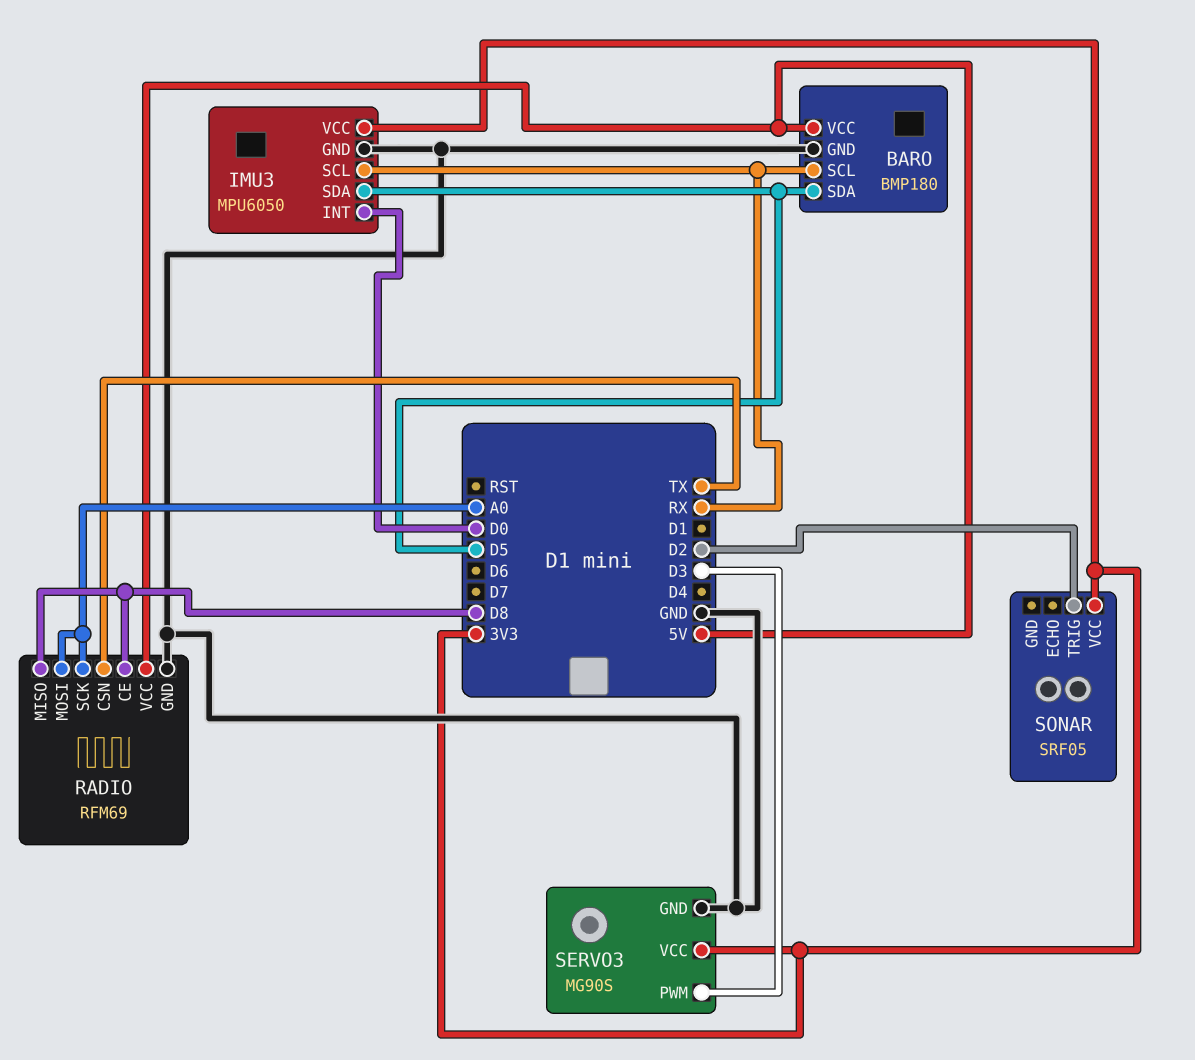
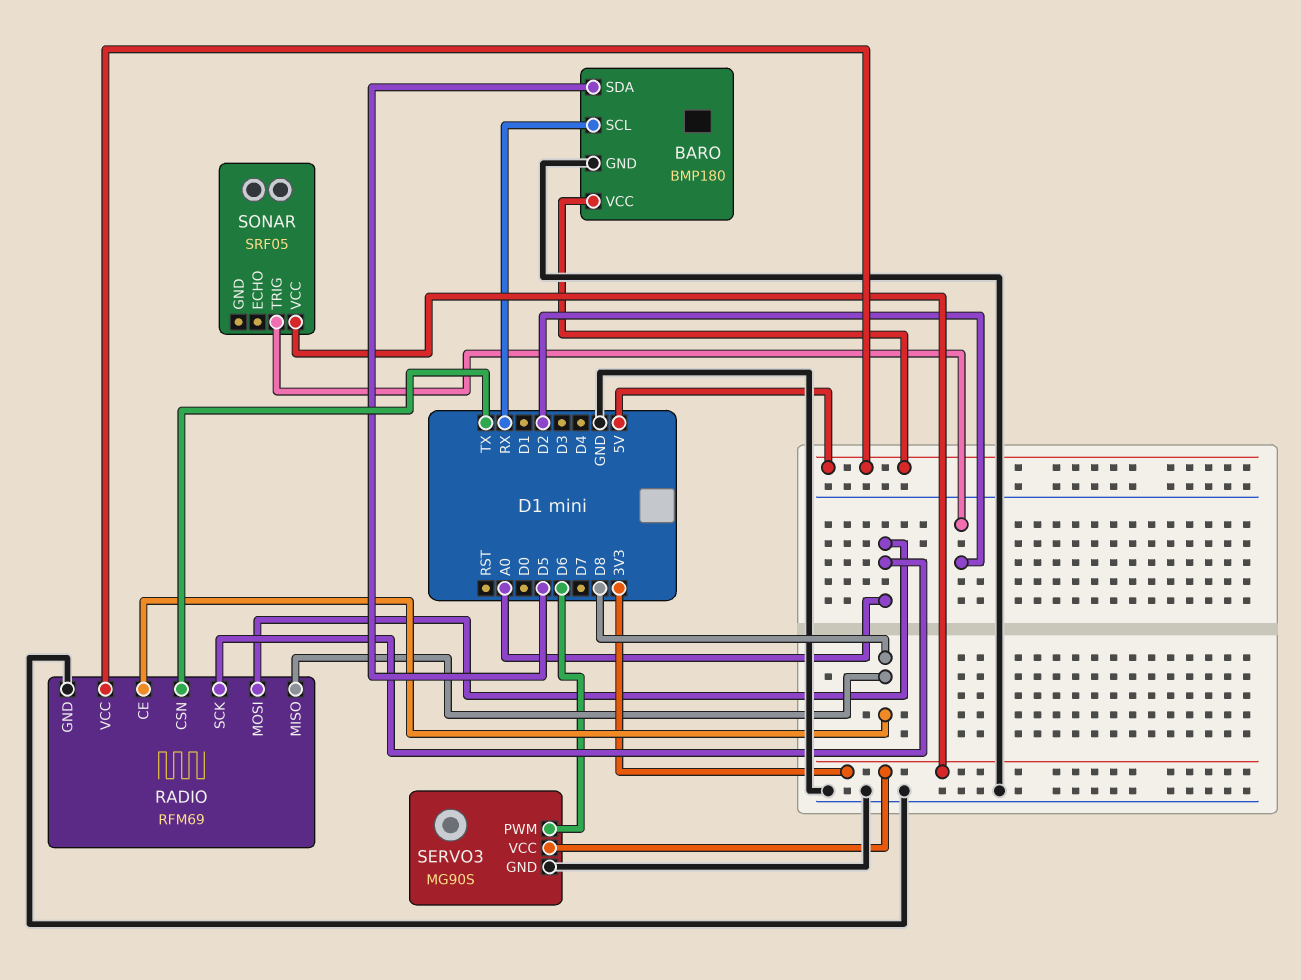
IMU3: MPU6050 -> none
IMU3 pin GND: GND -> none
IMU3 pin INT: D0 -> none
IMU3 pin SCL: RX -> none
IMU3 pin SDA: D5 -> none
IMU3 pin VCC: 3V3 -> none
SERVO3 pin PWM: D3 -> D6

